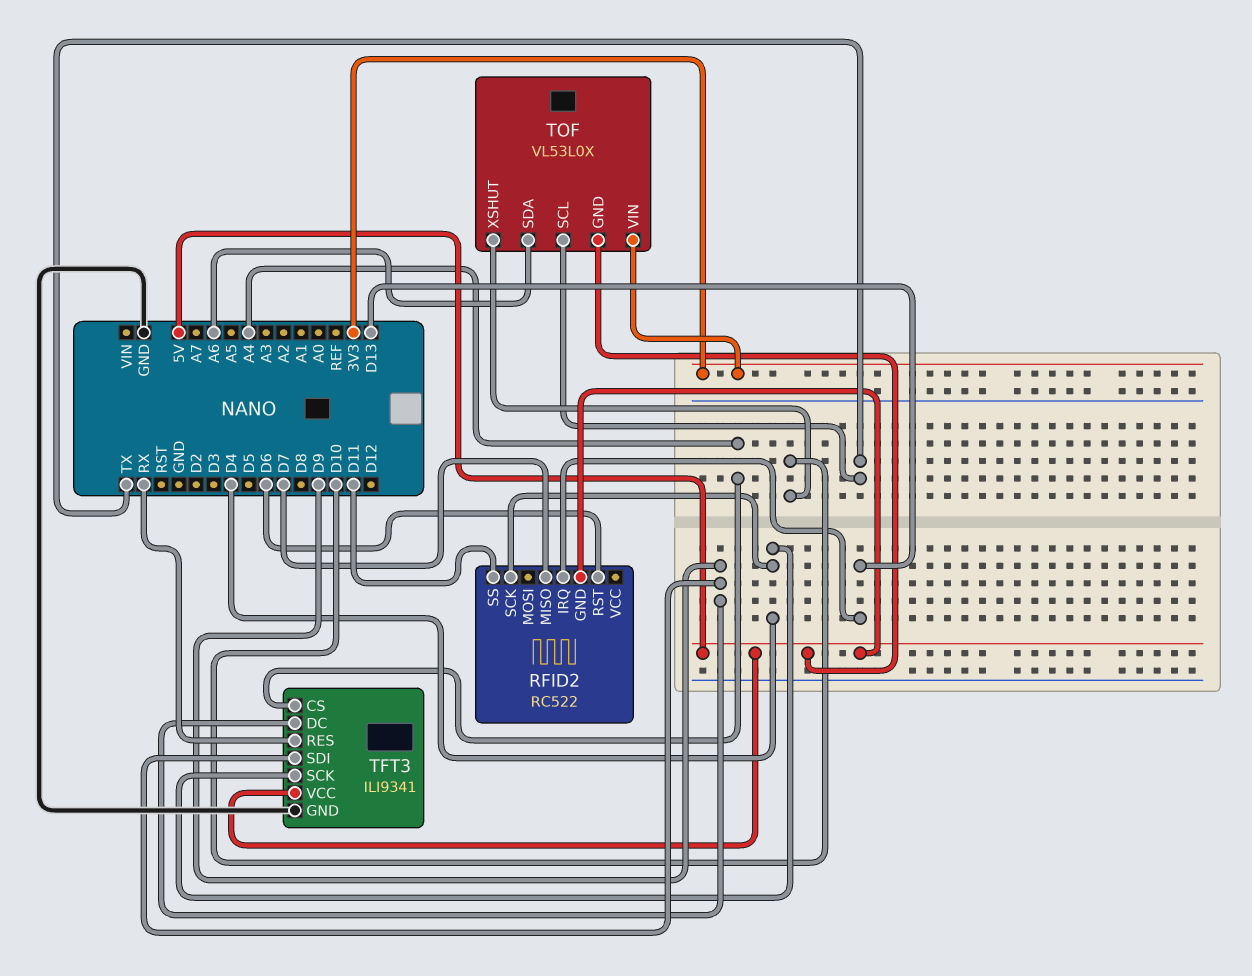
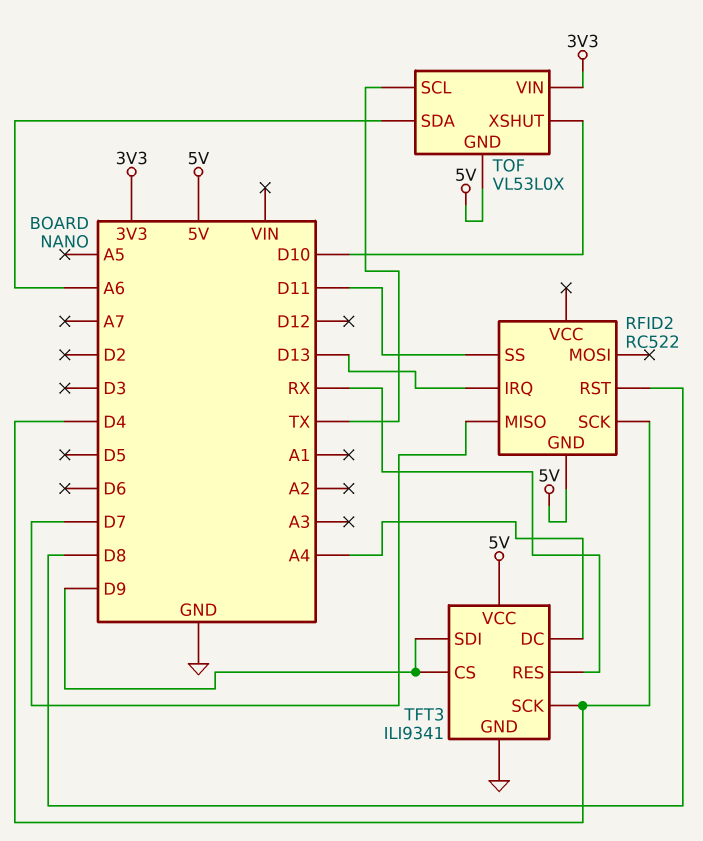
RFID2 pin RST: D6 -> D8
TFT3 pin CS: A4 -> D9
TFT3 pin DC: D9 -> A4

